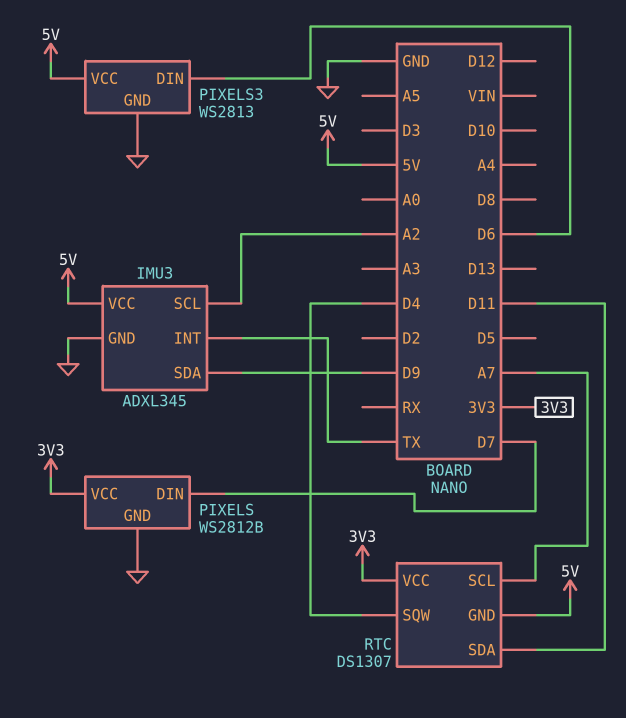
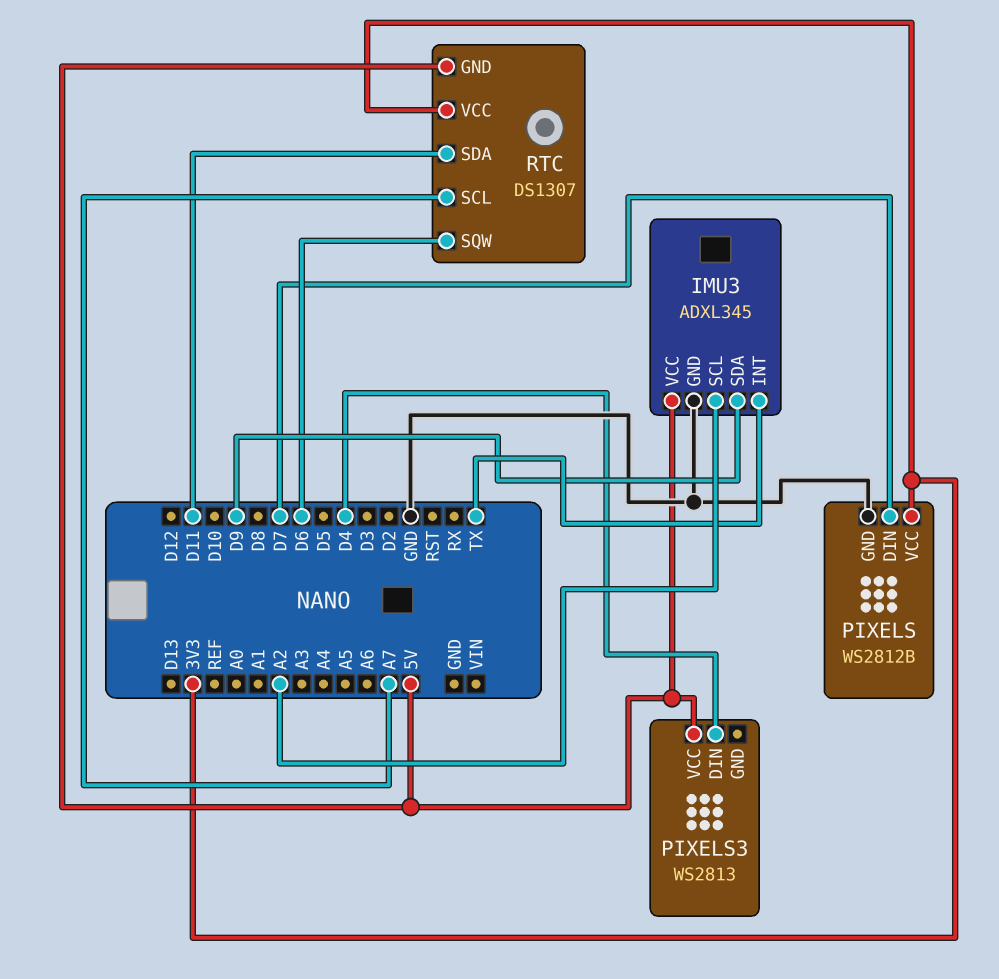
PIXELS3 pin DIN: D6 -> D4
PIXELS3 pin GND: GND -> none
RTC pin SQW: D4 -> D6

